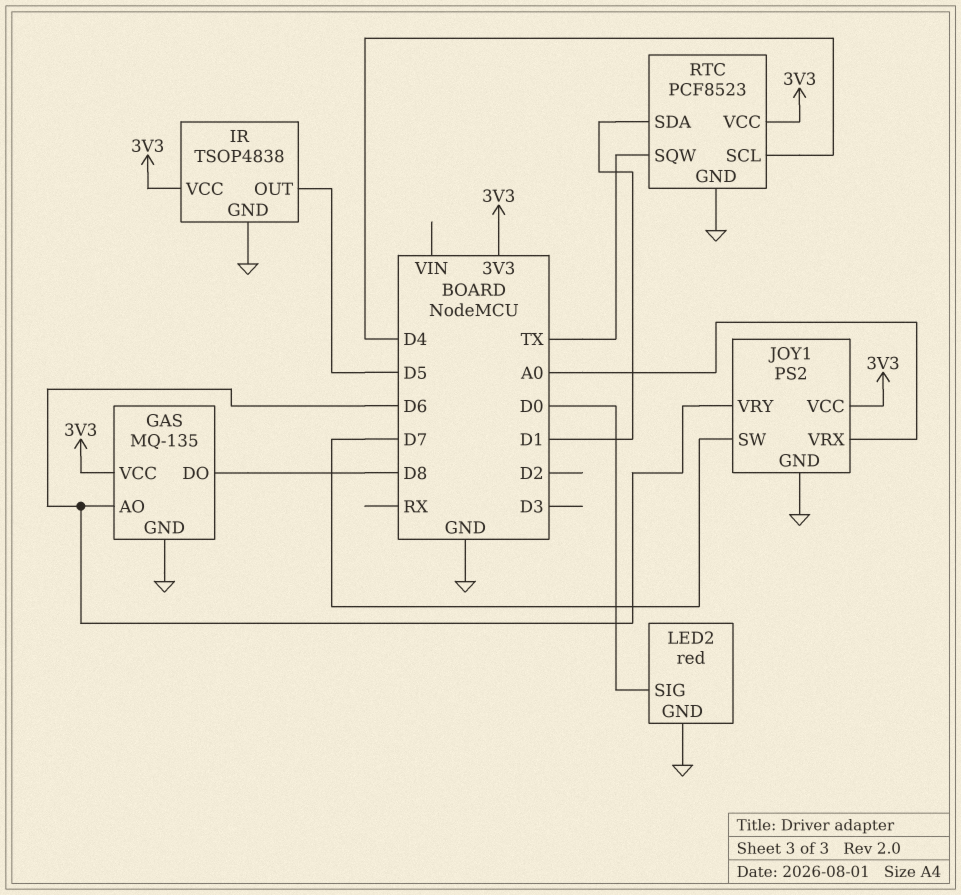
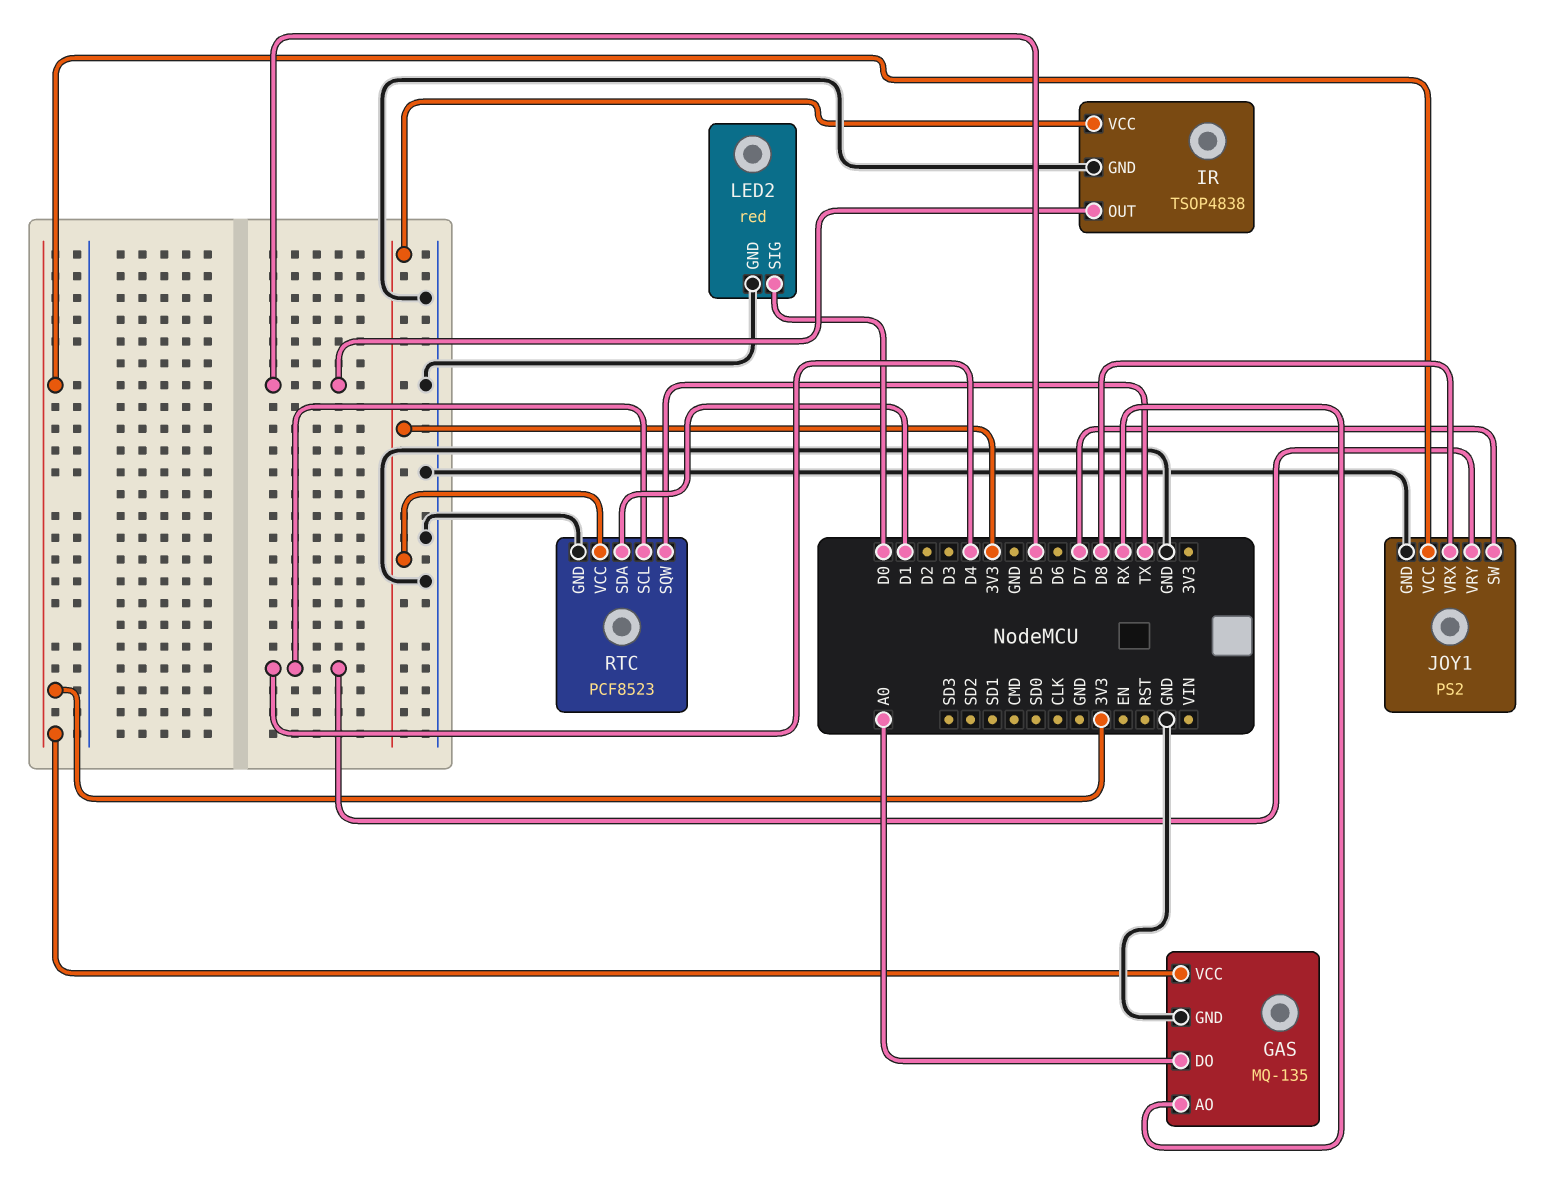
GAS pin AO: D6 -> RX
GAS pin DO: D8 -> A0
JOY1 pin VRX: A0 -> D8
JOY1 pin VRY: D6 -> D4

